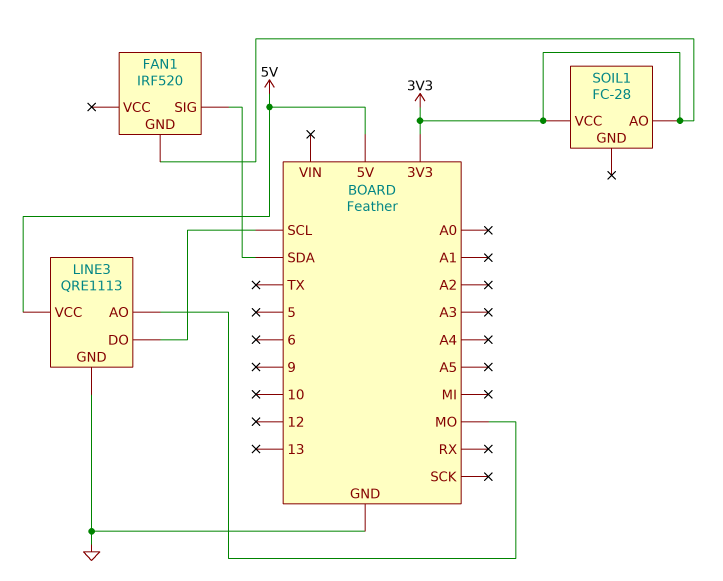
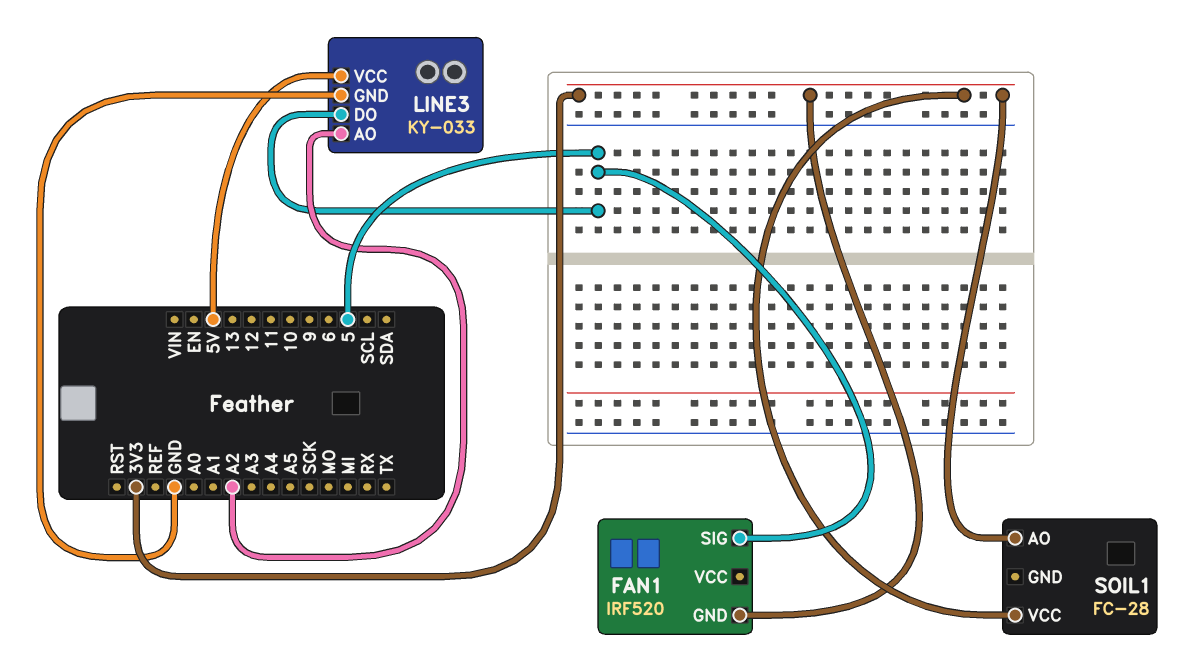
FAN1 pin SIG: SDA -> 5
LINE3: QRE1113 -> KY-033
LINE3 pin AO: MO -> A2
LINE3 pin DO: SCL -> 5

